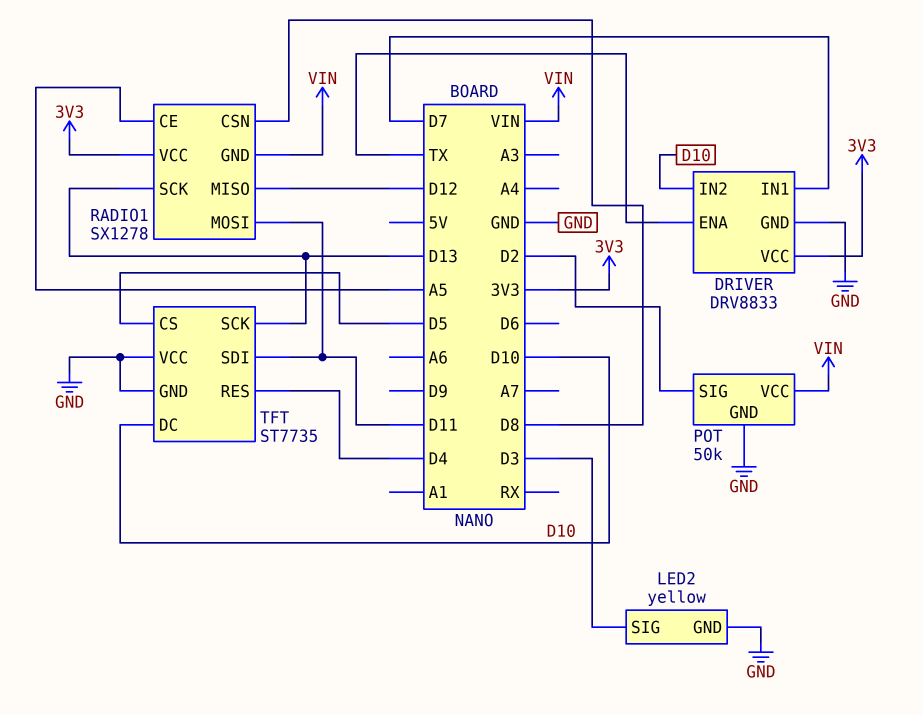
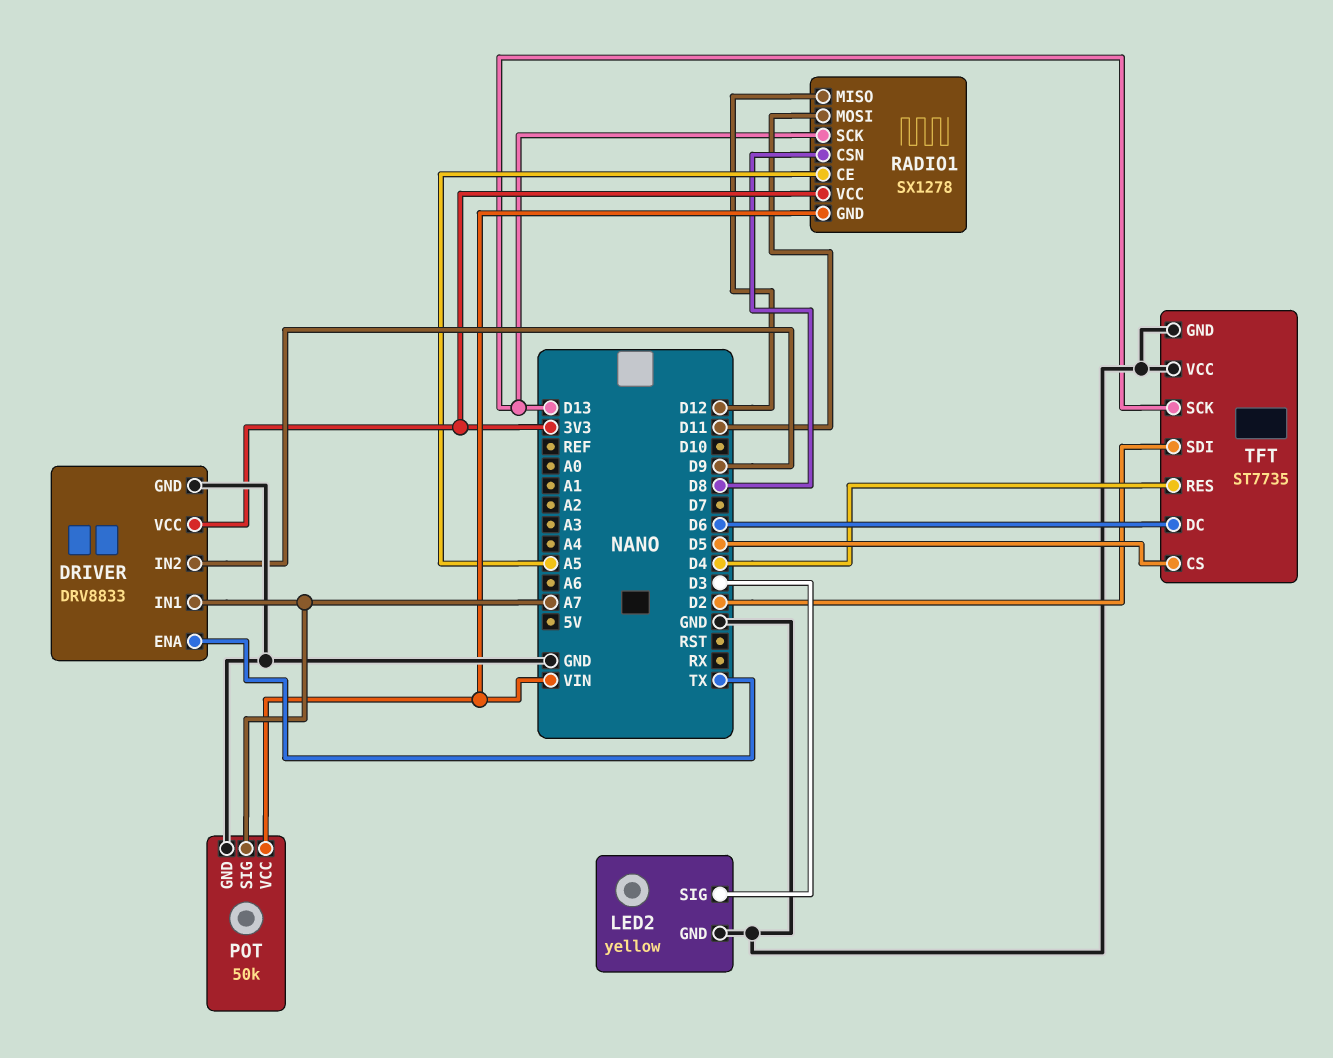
DRIVER pin IN1: D7 -> A7
DRIVER pin IN2: D10 -> D9
POT pin SIG: D2 -> A7
TFT pin DC: D10 -> D6
TFT pin SDI: D11 -> D2

